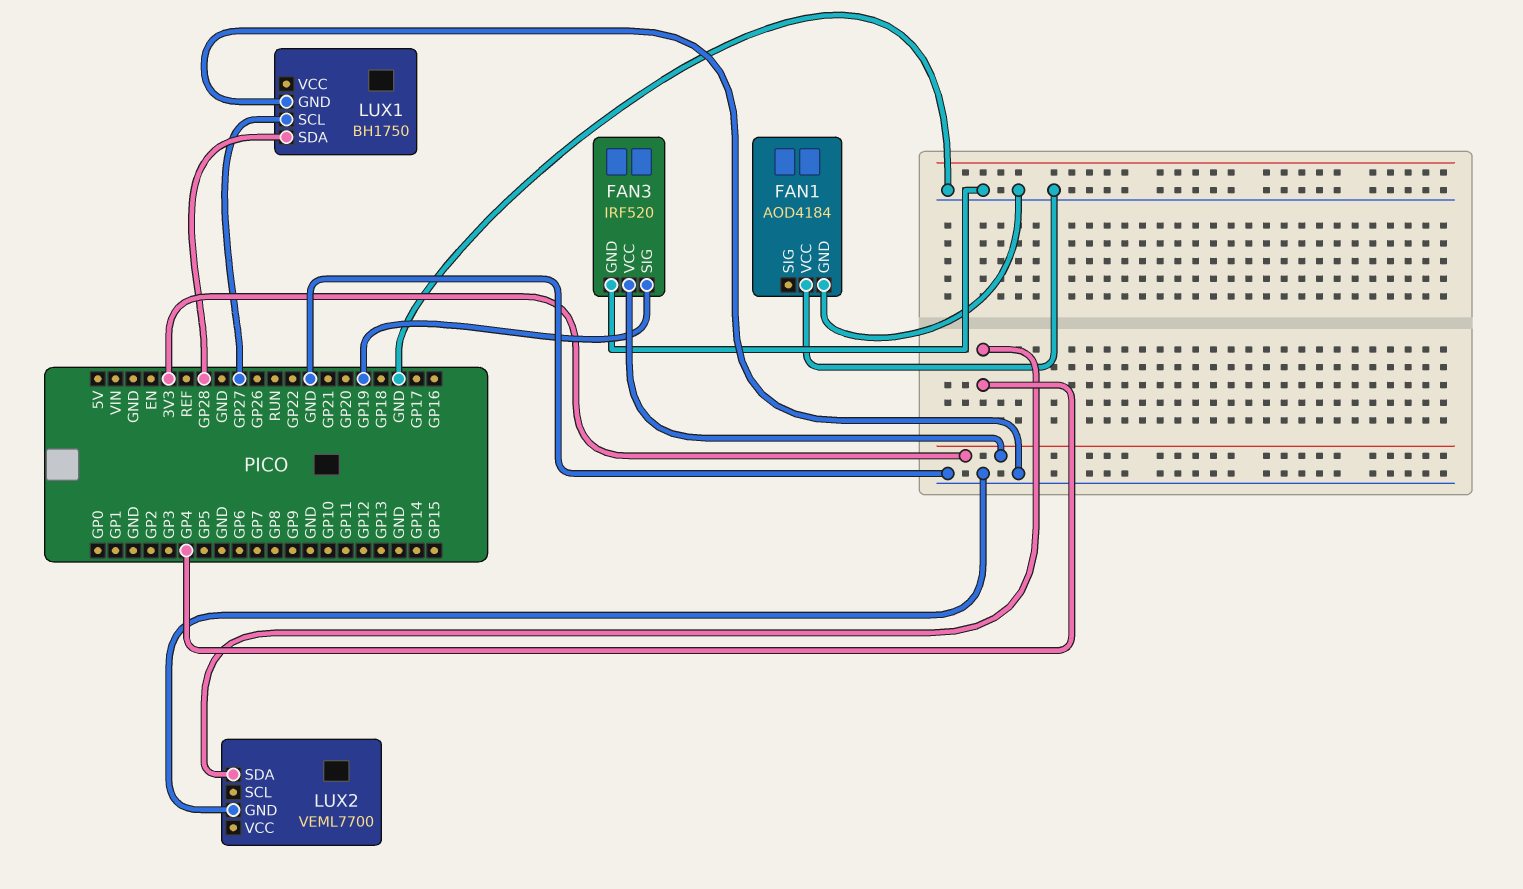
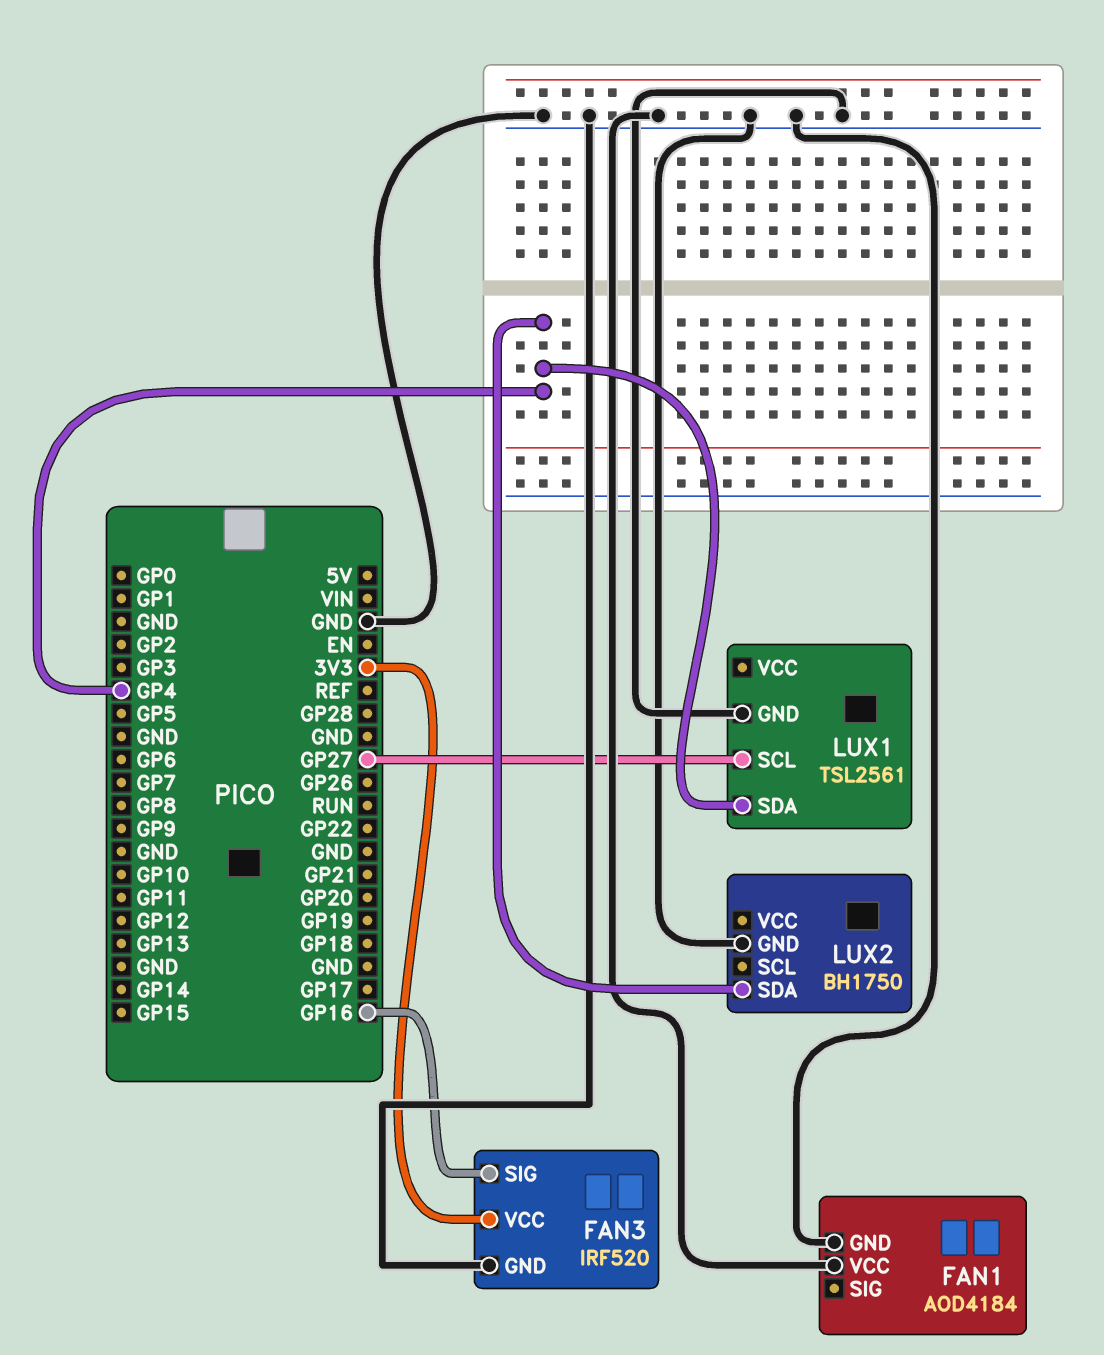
FAN3 pin SIG: GP19 -> GP16
LUX1: BH1750 -> TSL2561
LUX1 pin SDA: GP28 -> GP4
LUX2: VEML7700 -> BH1750

